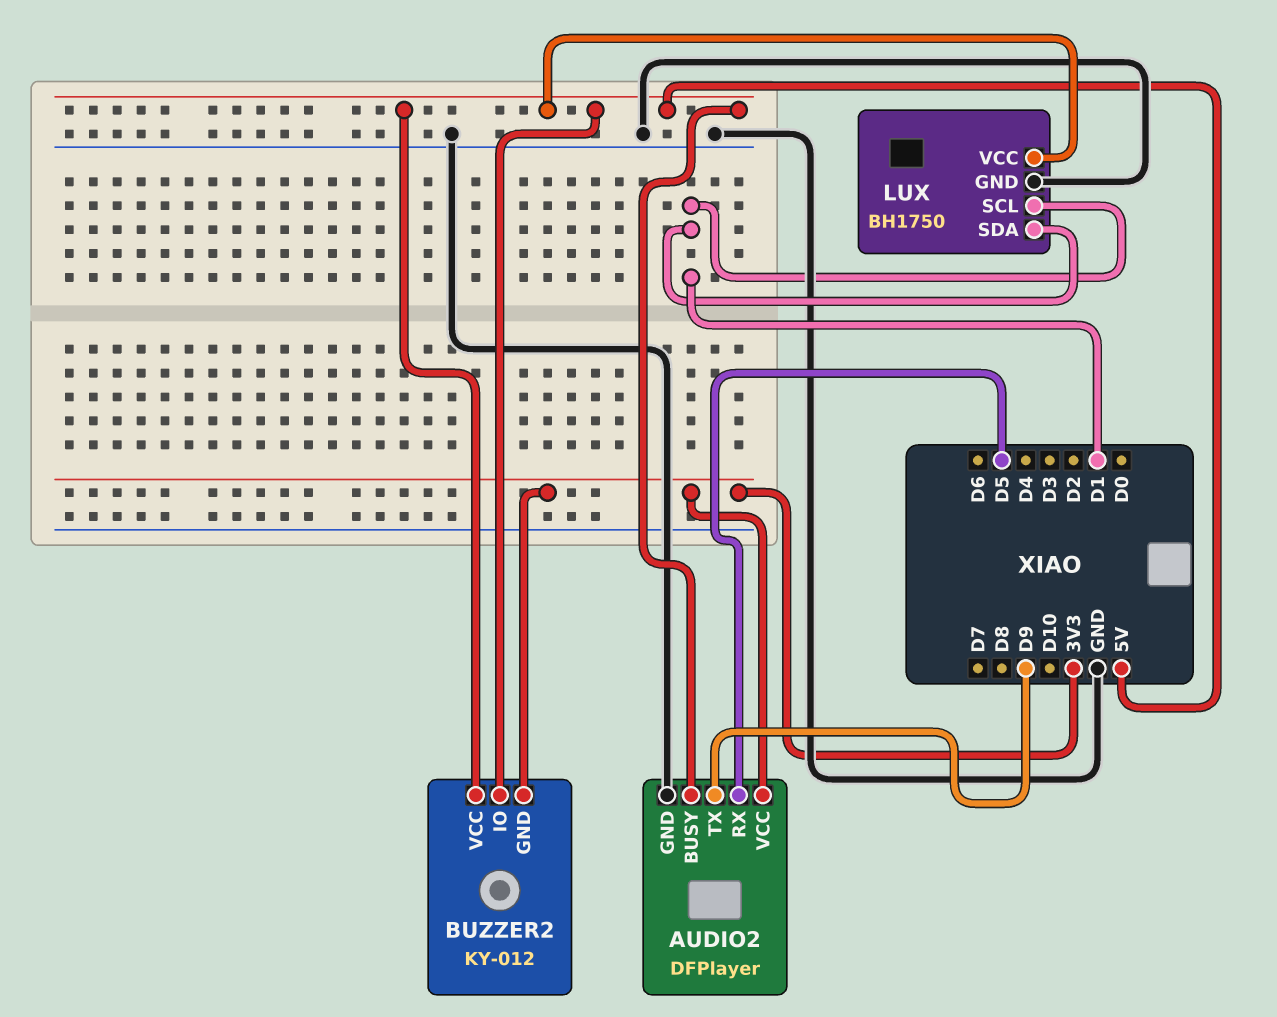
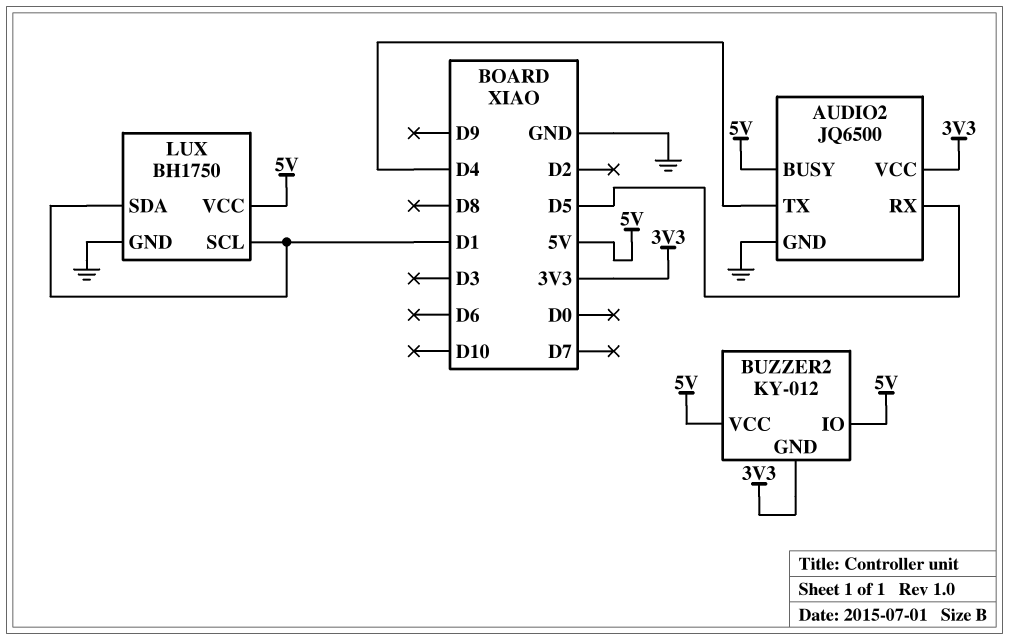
AUDIO2: DFPlayer -> JQ6500
AUDIO2 pin TX: D9 -> D4

